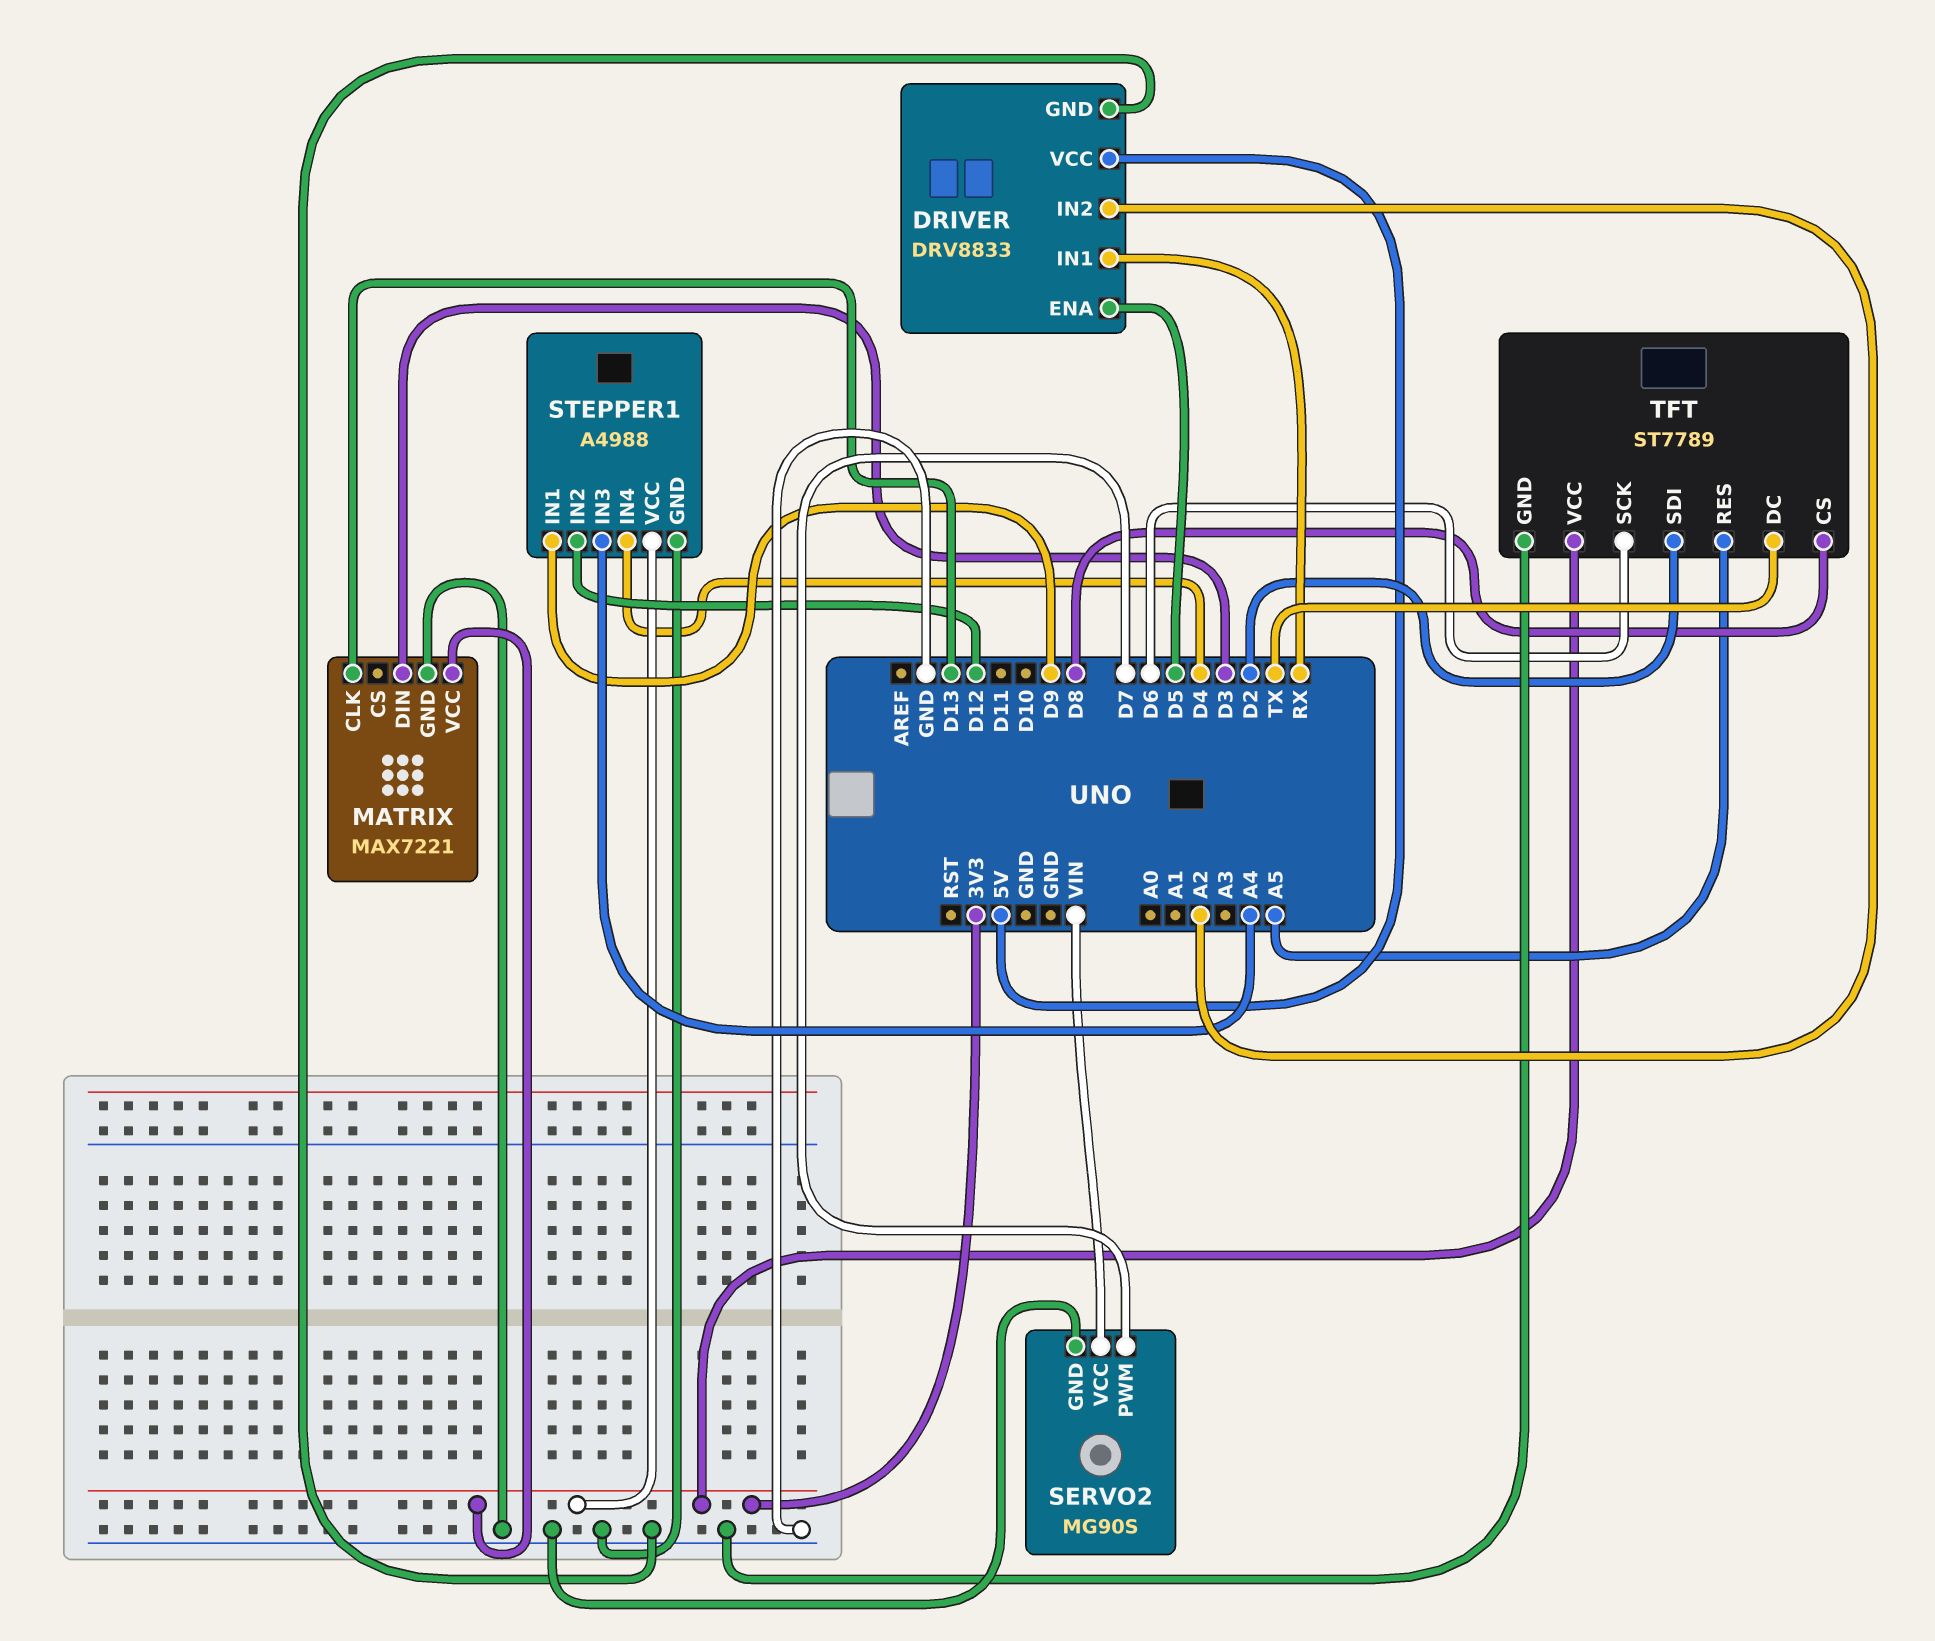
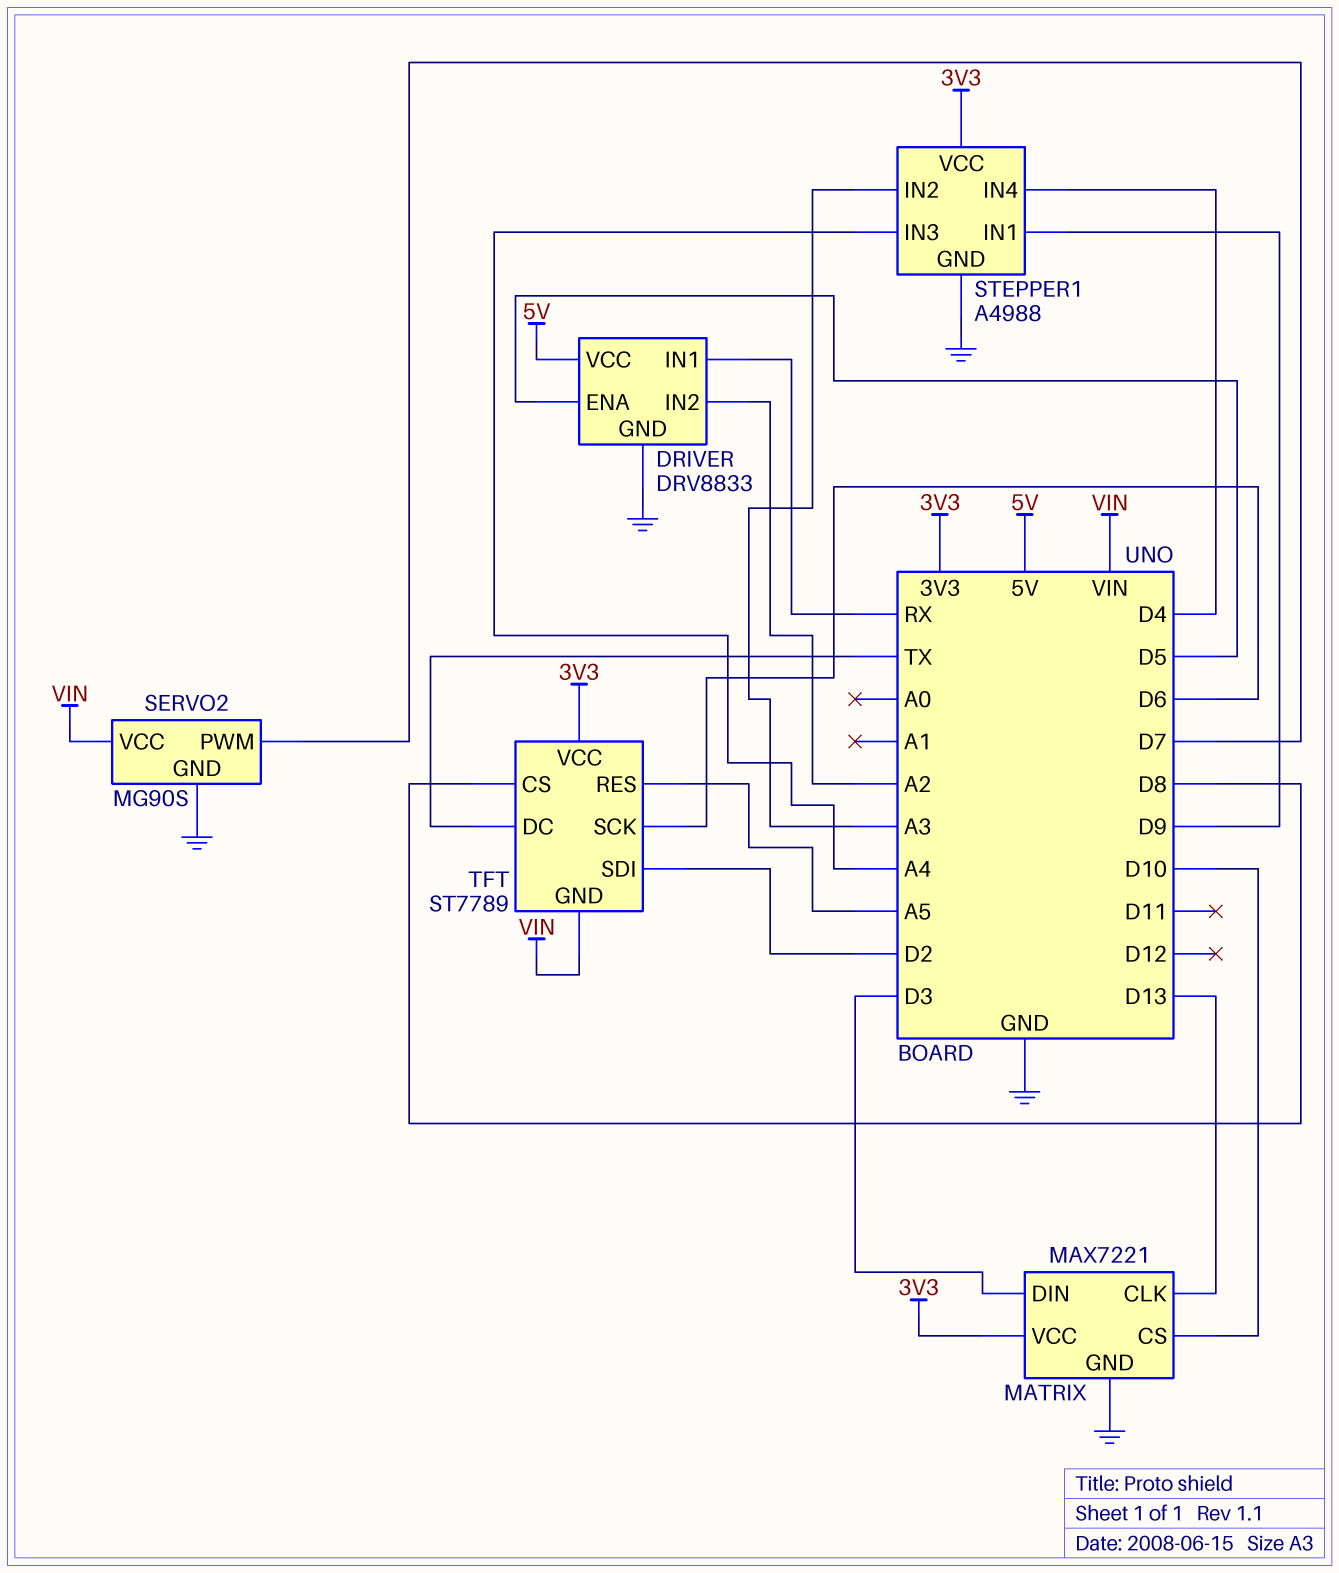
MATRIX pin CS: none -> D10
STEPPER1 pin IN2: D12 -> A3
TFT pin GND: GND -> VIN

